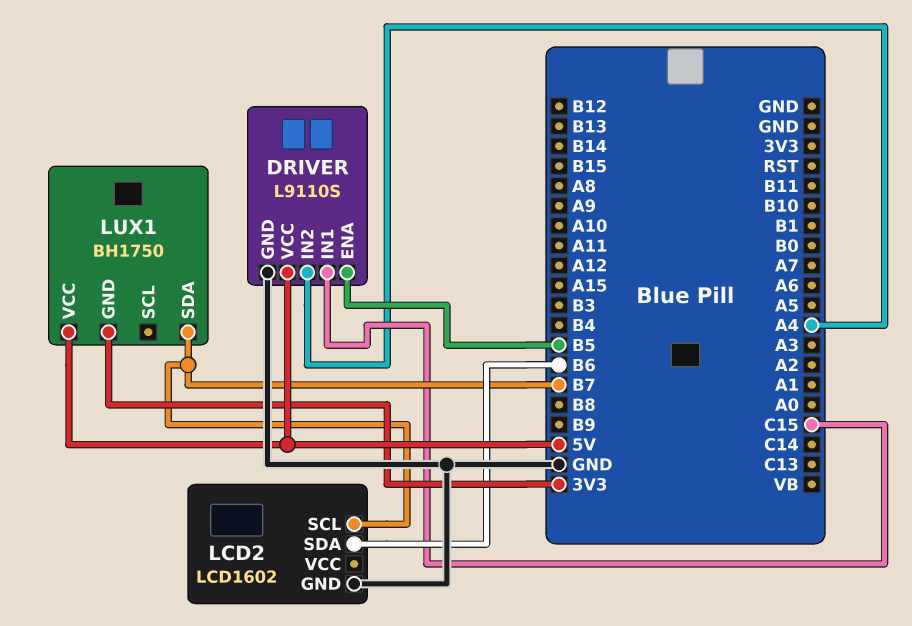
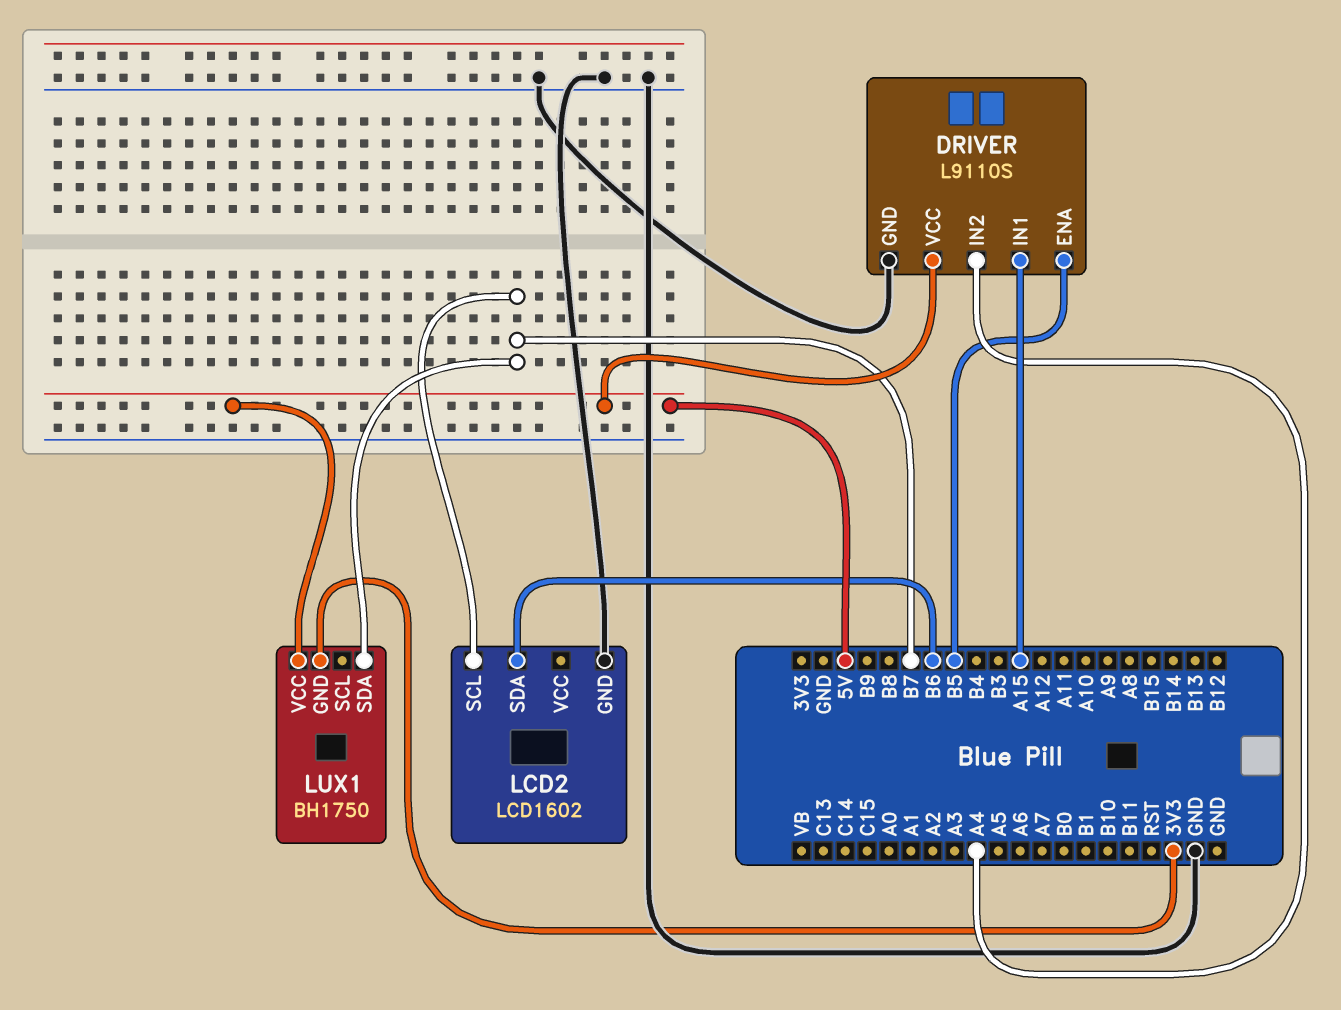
DRIVER pin IN1: C15 -> A15

